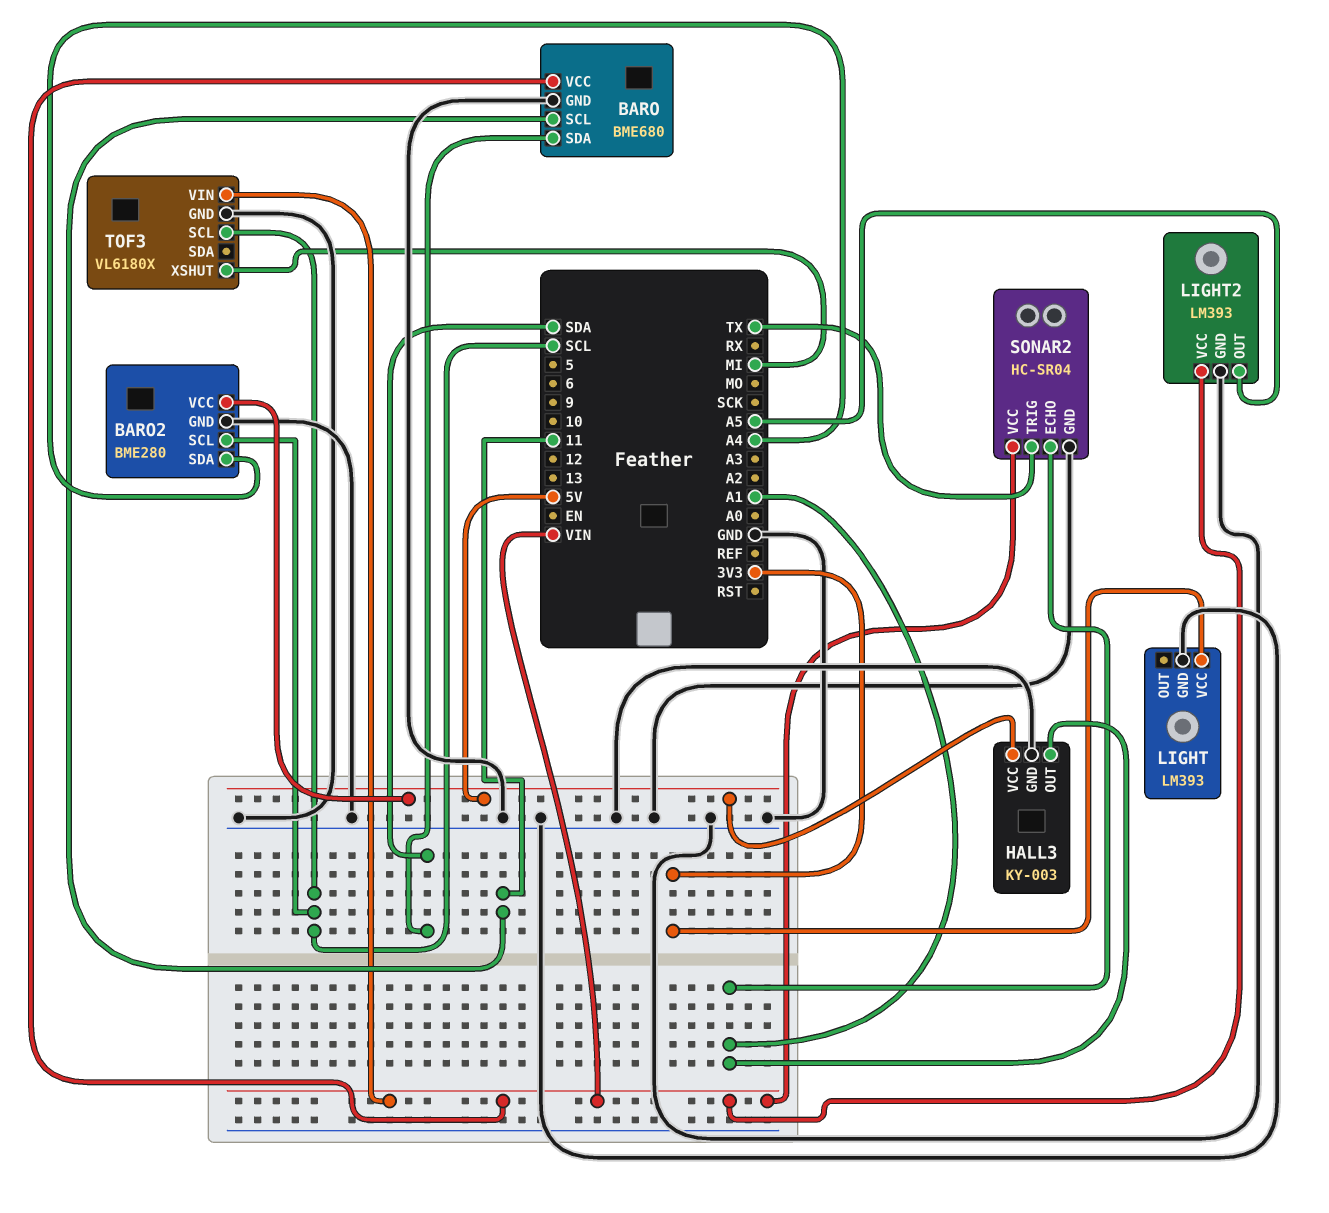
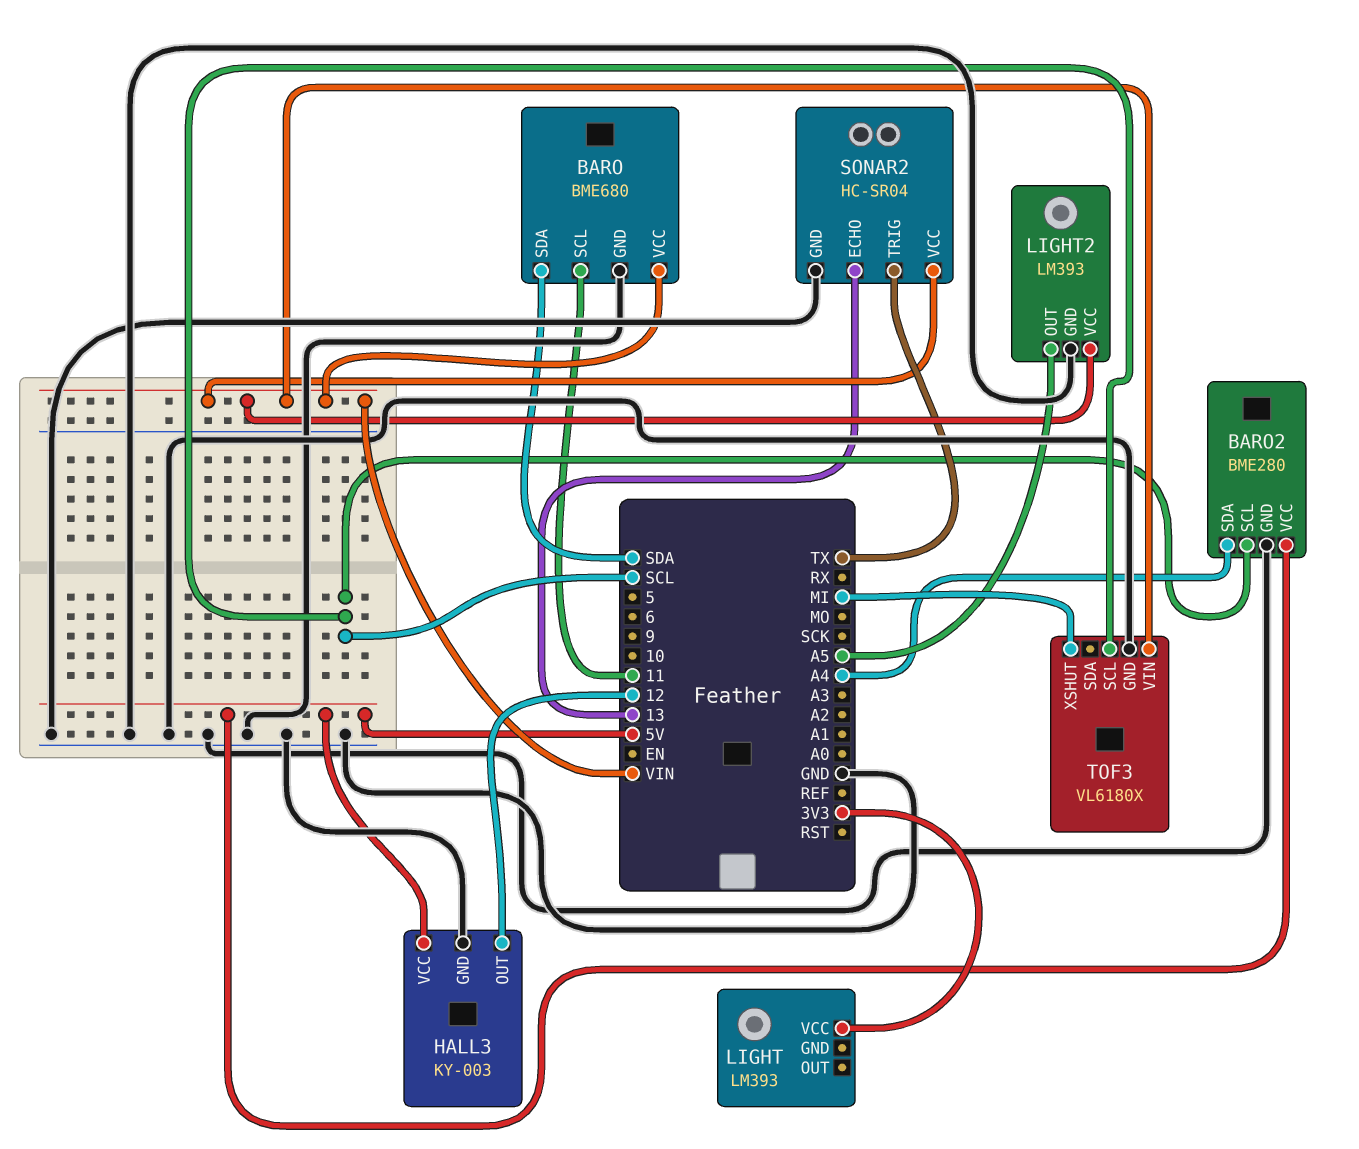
HALL3 pin OUT: A1 -> 12
LIGHT pin GND: GND -> none
SONAR2 pin ECHO: A1 -> 13

